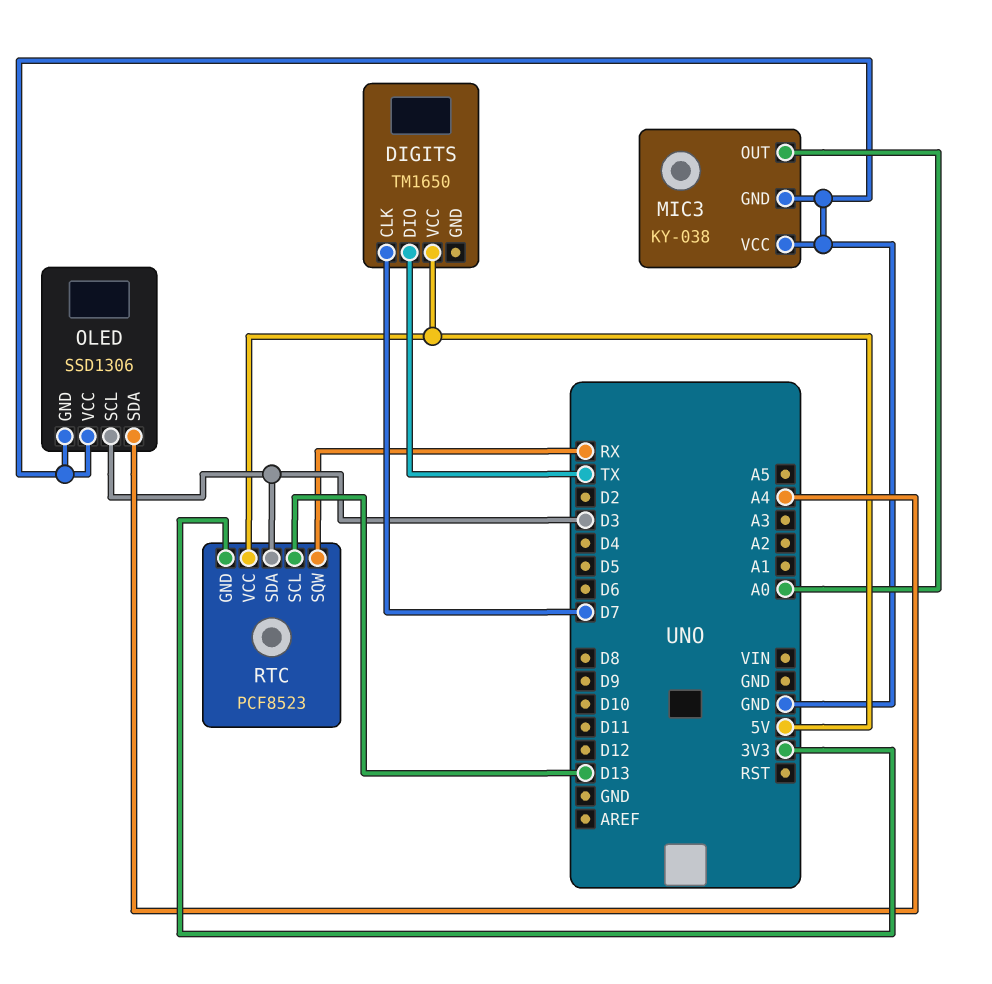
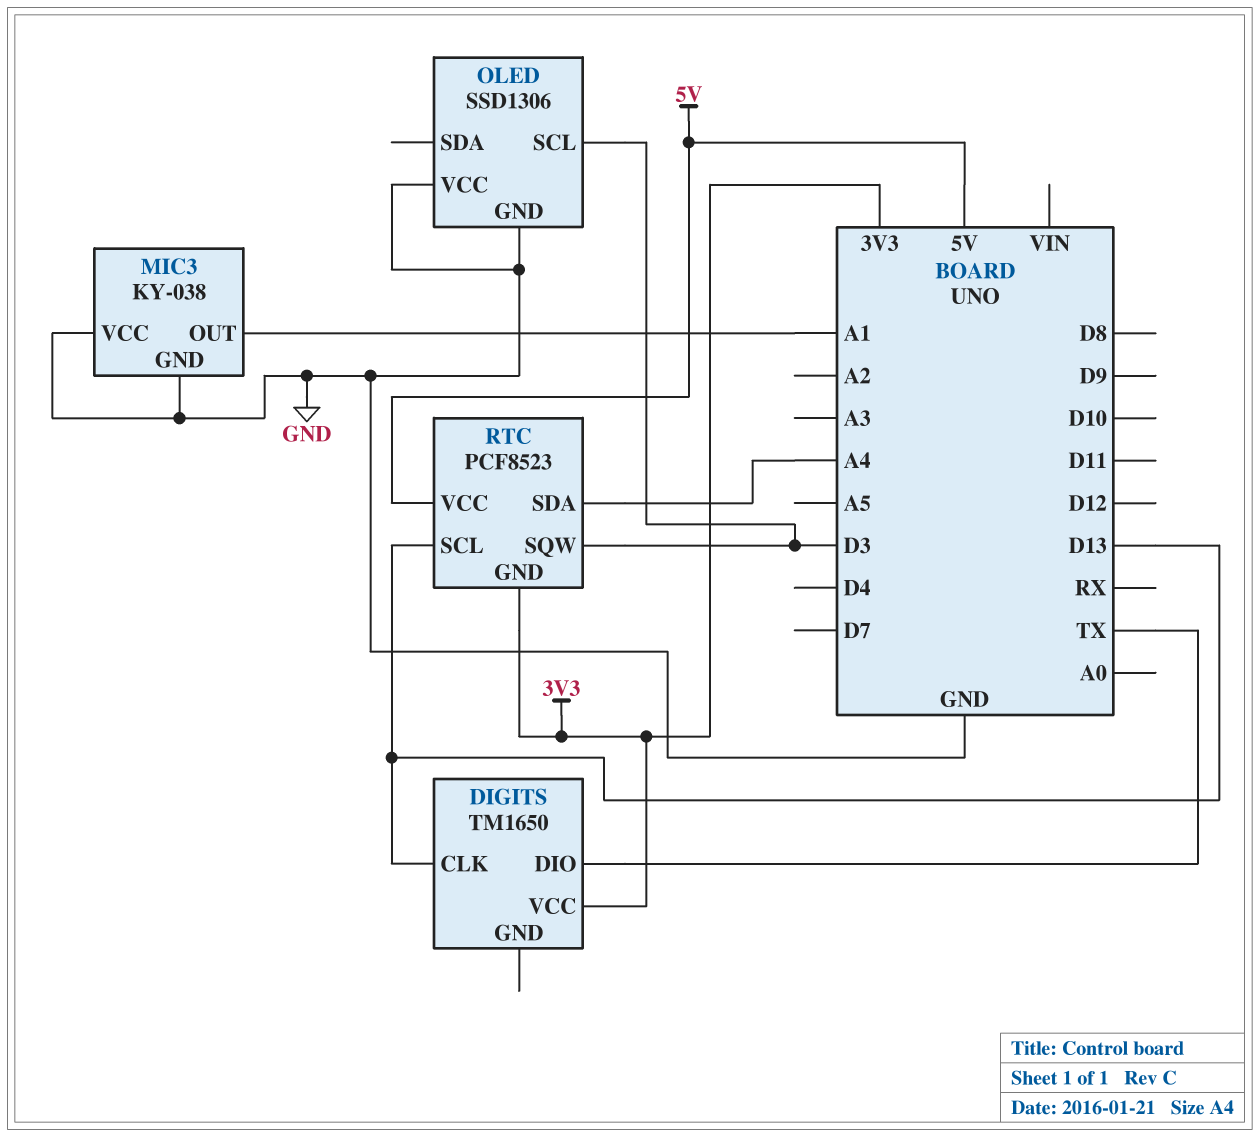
DIGITS pin CLK: D7 -> D13
DIGITS pin VCC: 5V -> 3V3
MIC3 pin OUT: A0 -> A1
OLED pin SDA: A4 -> none
RTC pin SDA: D3 -> A4
RTC pin SQW: RX -> D3

